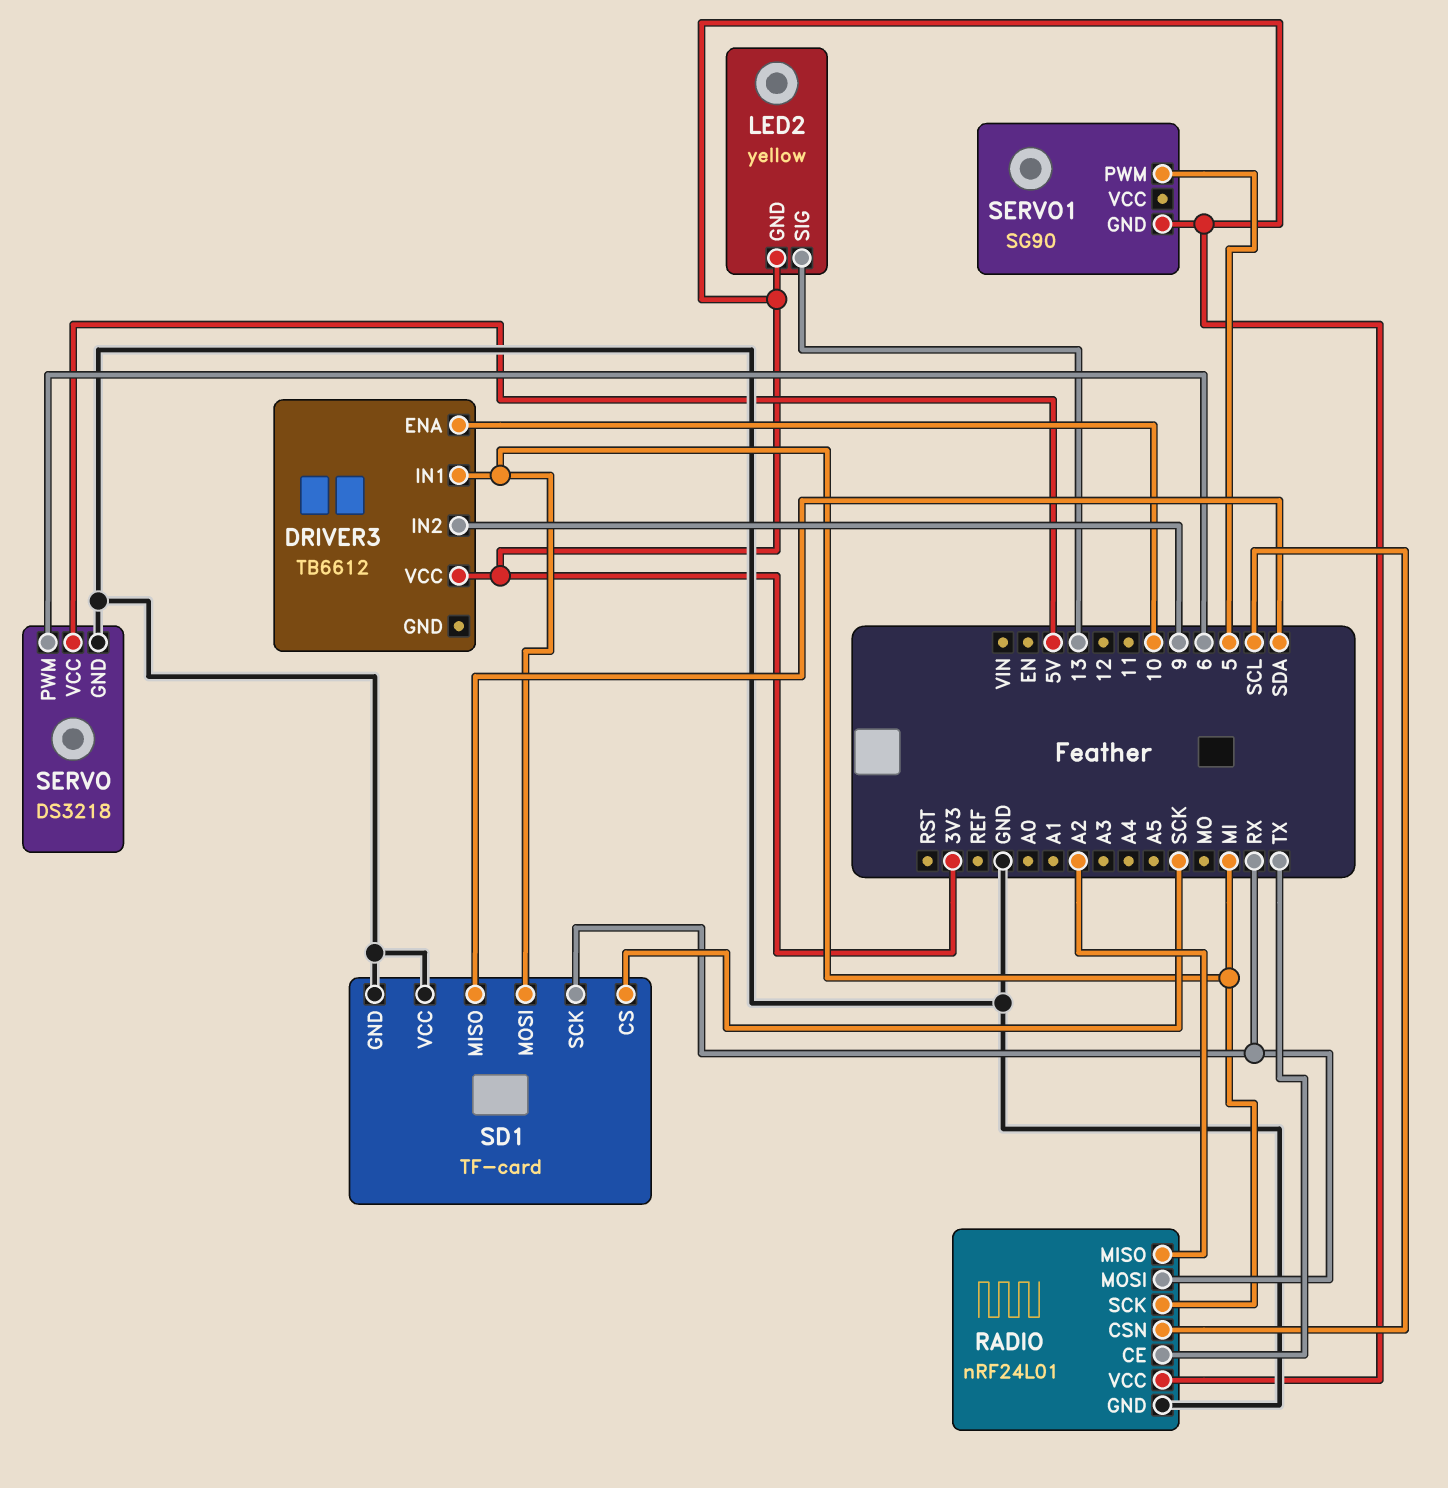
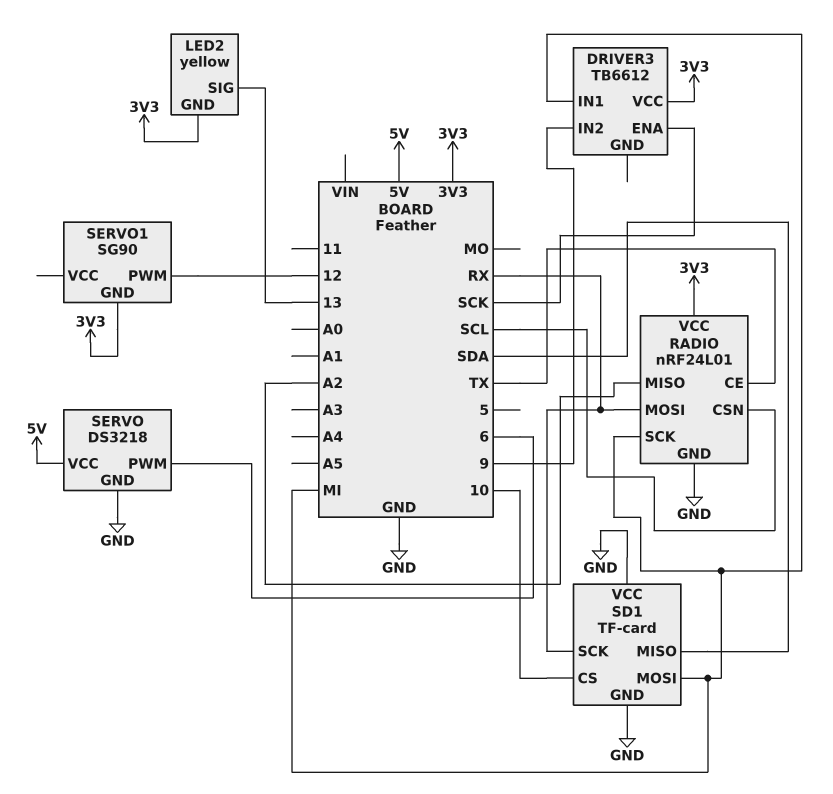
DRIVER3 pin ENA: 10 -> SCK
SD1 pin CS: SCK -> 10
SERVO1 pin PWM: 5 -> 12

